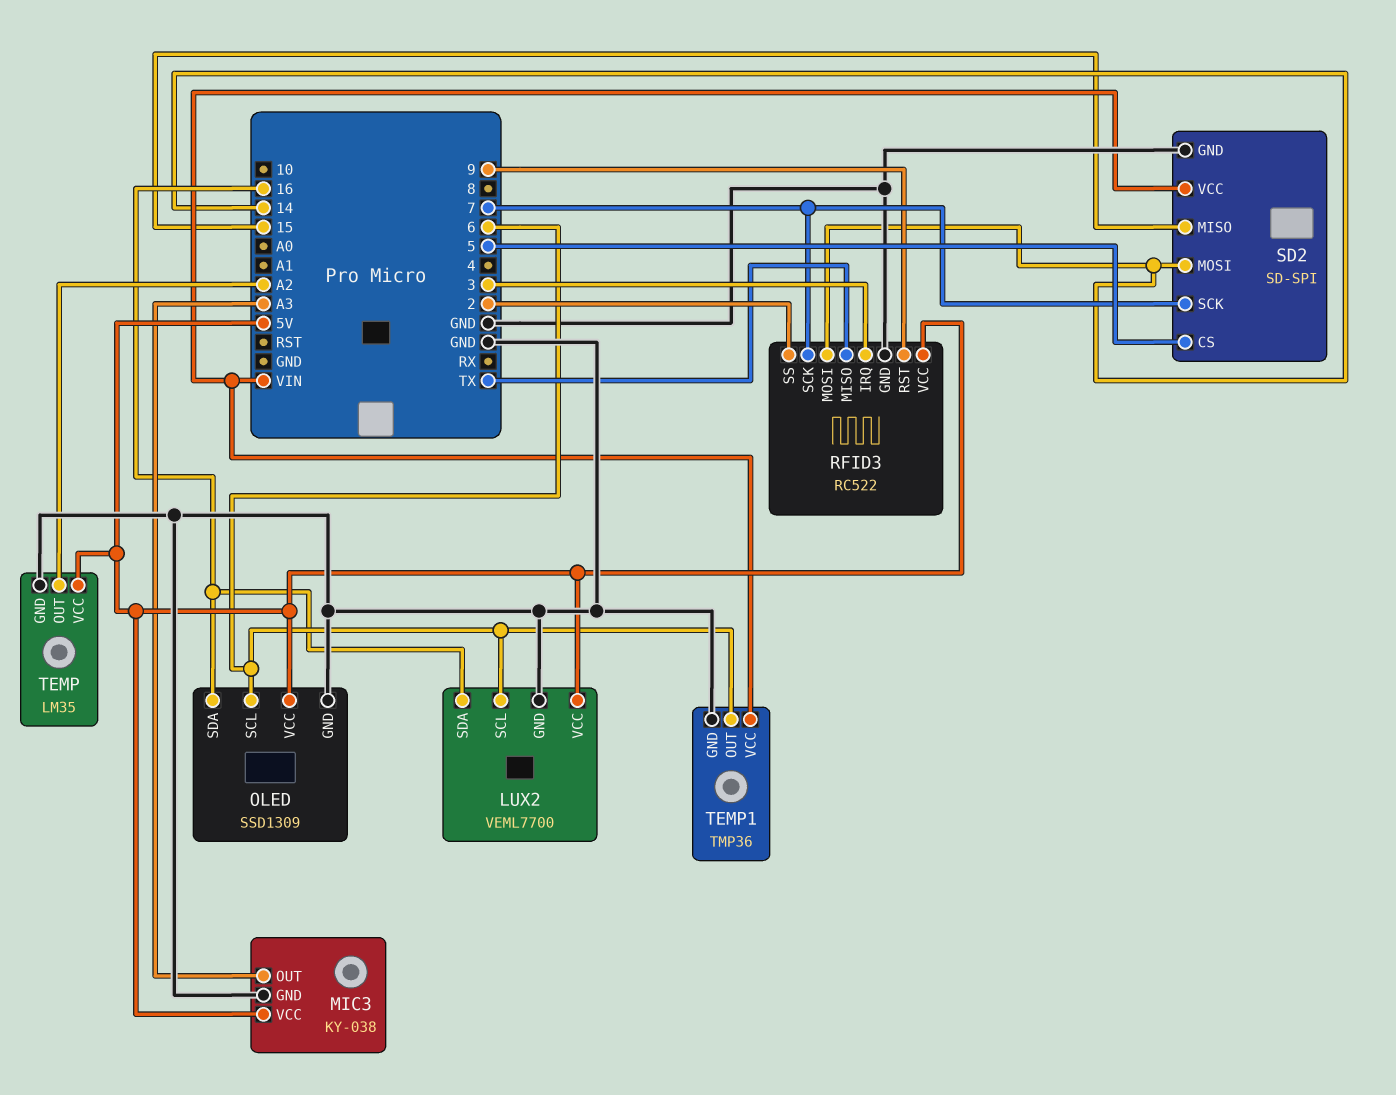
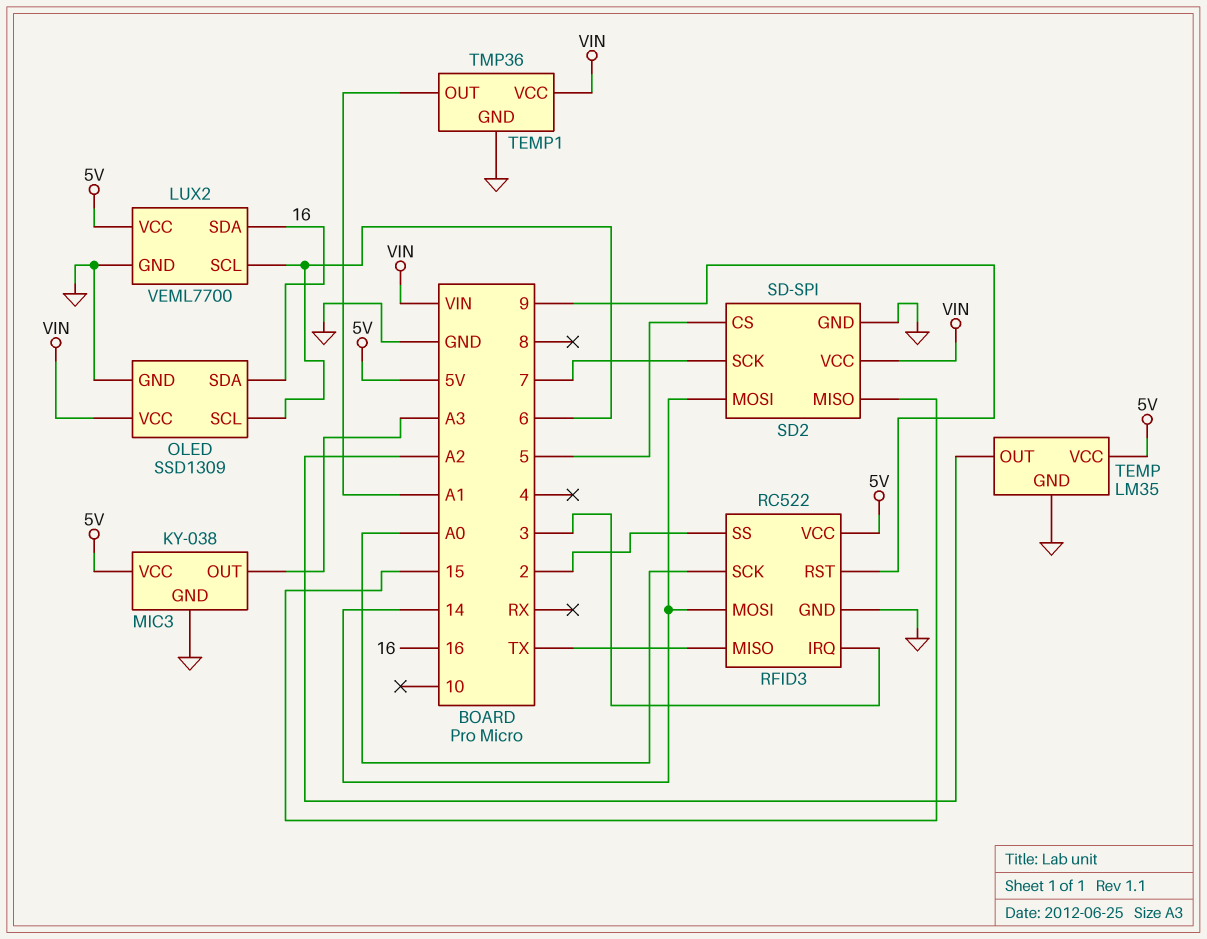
OLED pin VCC: 5V -> VIN
RFID3 pin SCK: 7 -> A0
TEMP1 pin OUT: 6 -> A1

